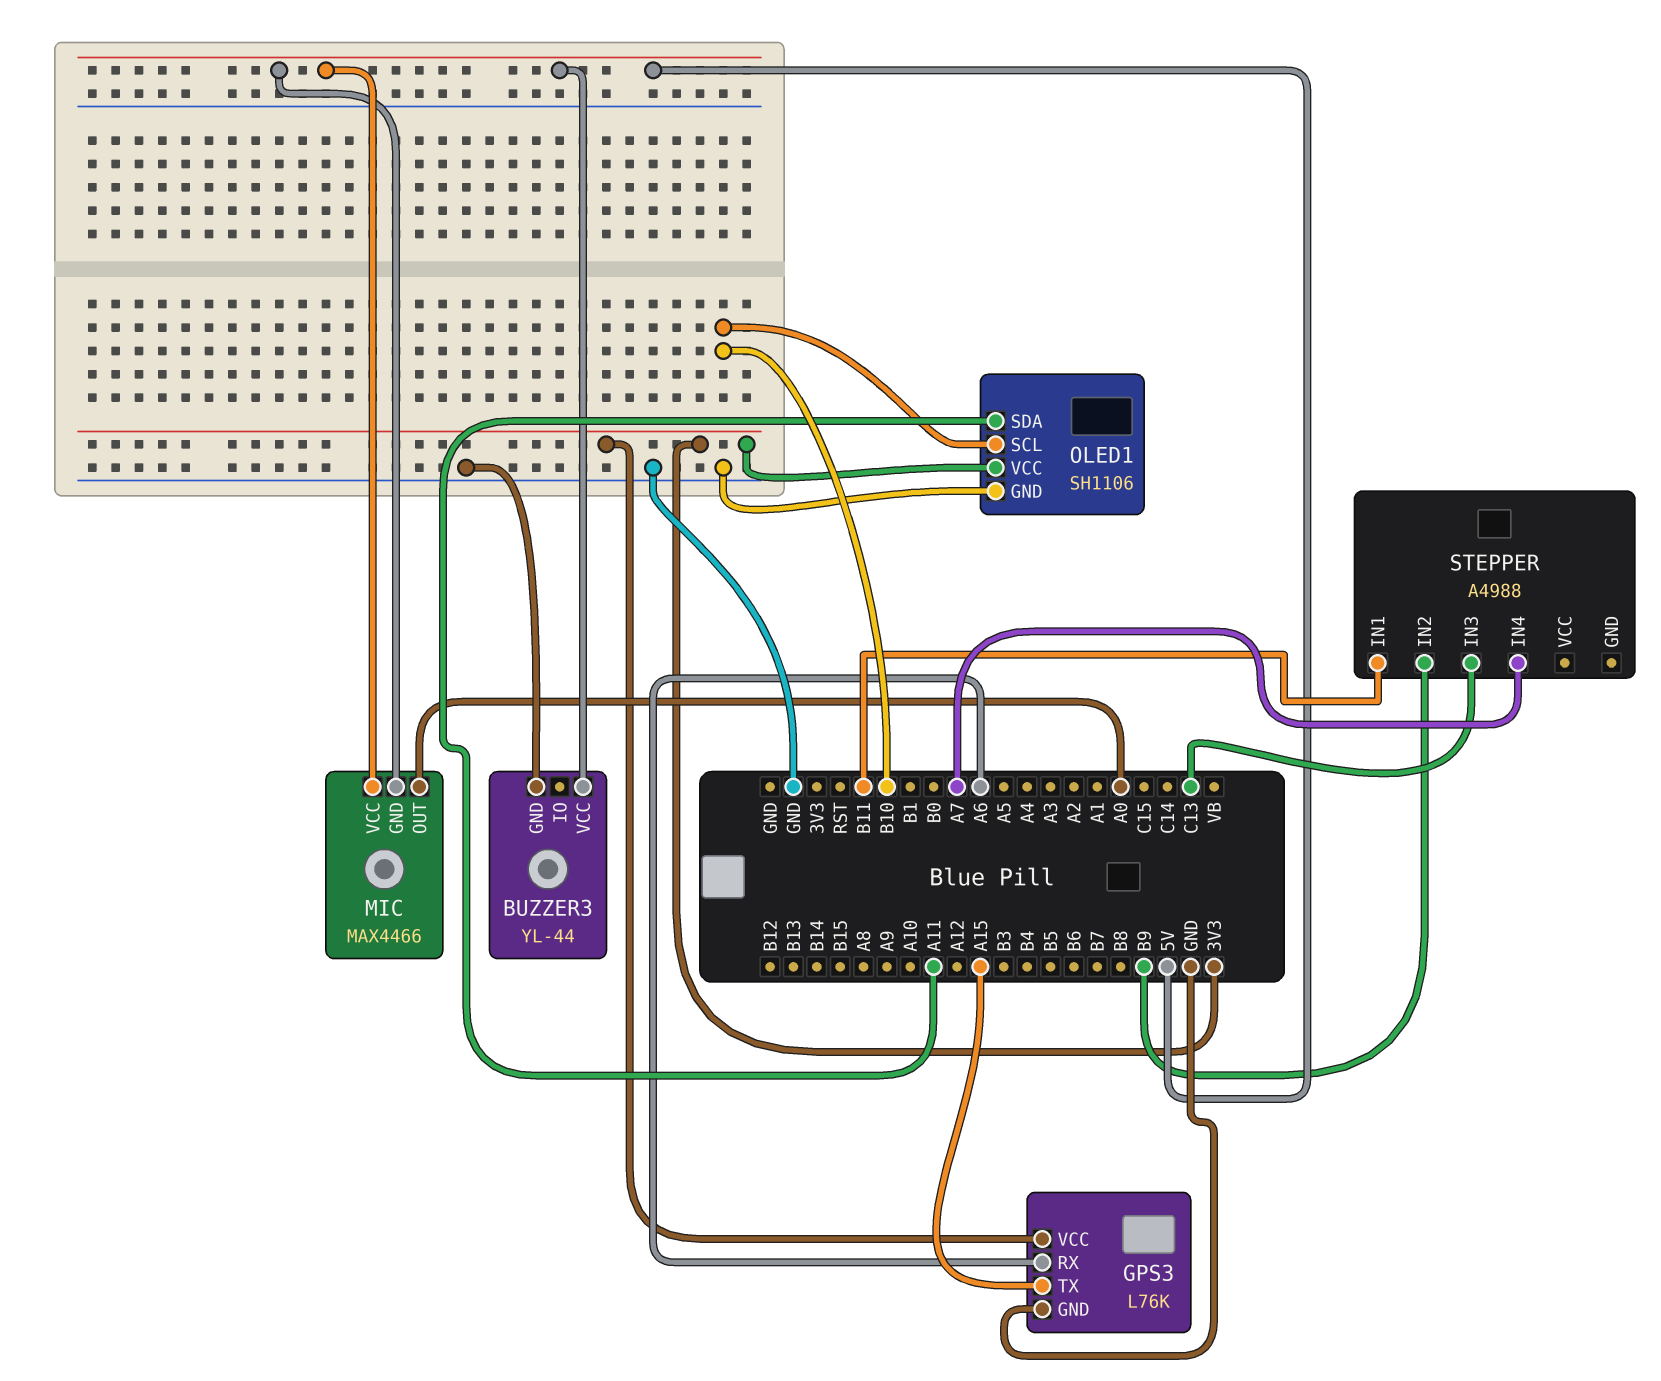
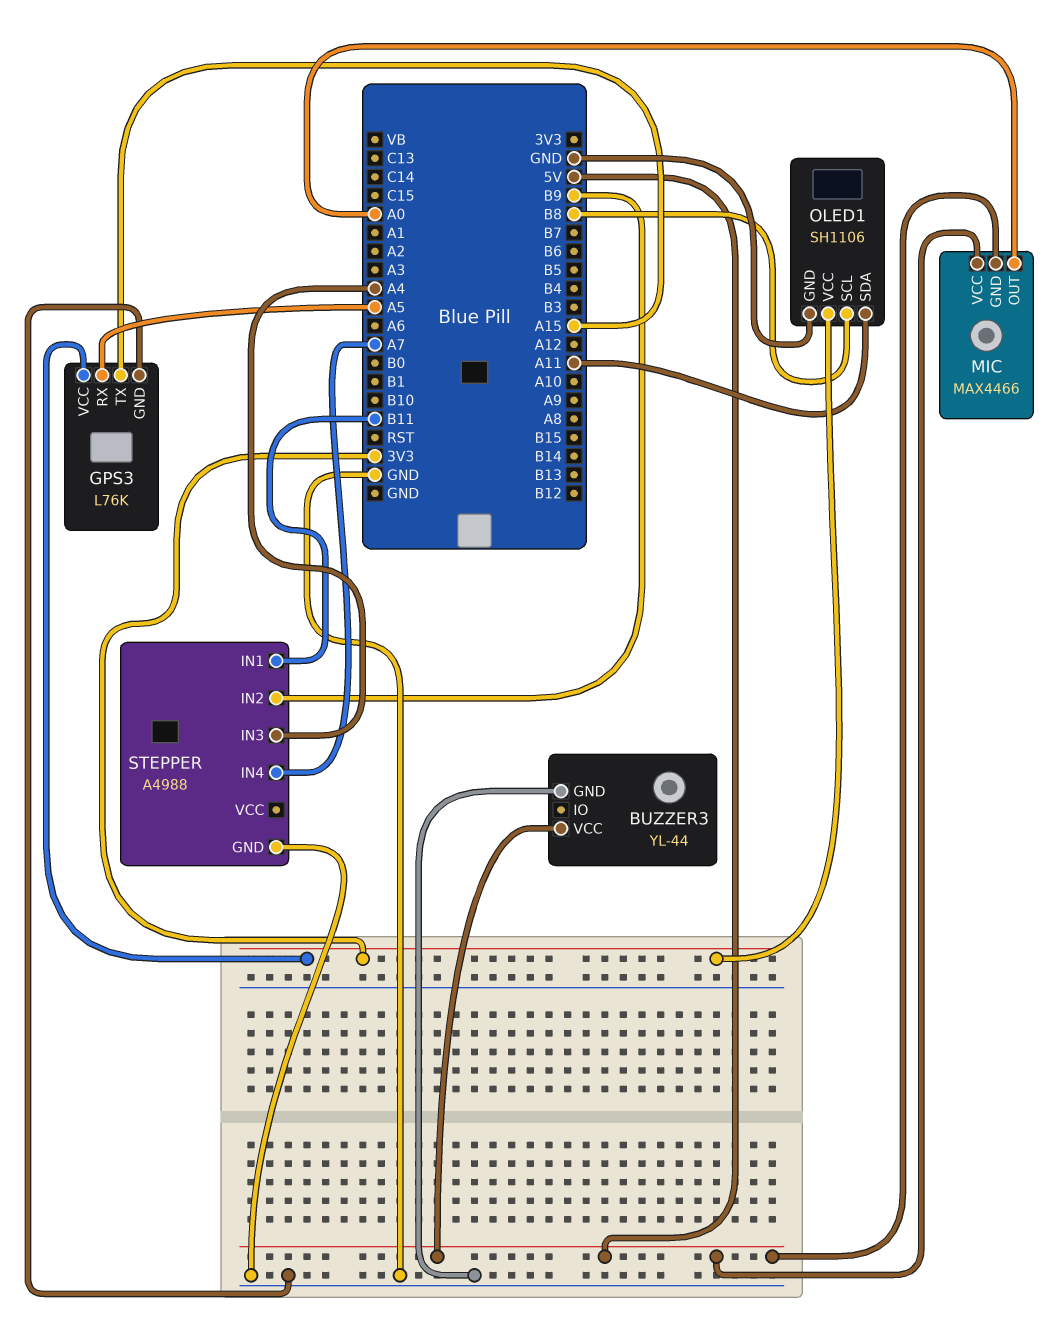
GPS3 pin RX: A6 -> A5
OLED1 pin SCL: B10 -> B8
STEPPER pin GND: none -> GND
STEPPER pin IN3: C13 -> A4

